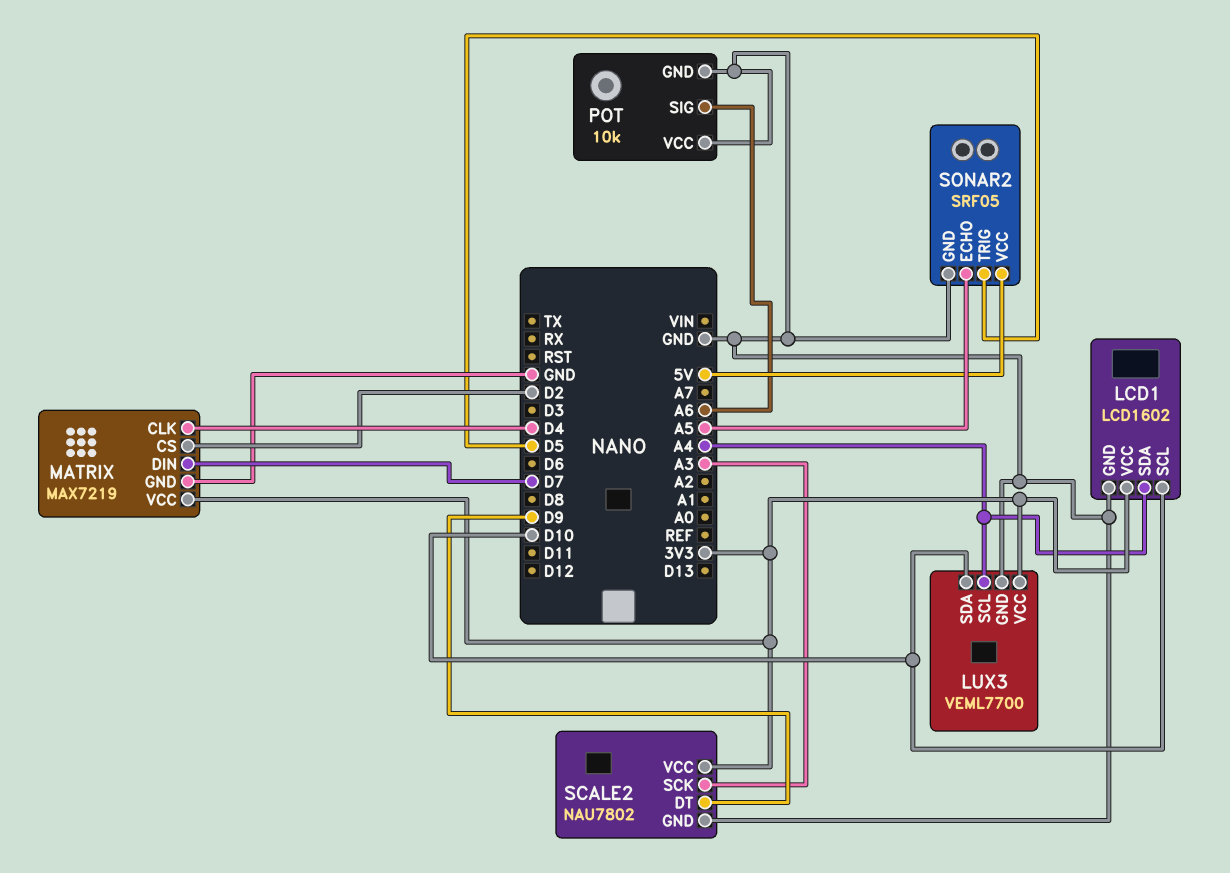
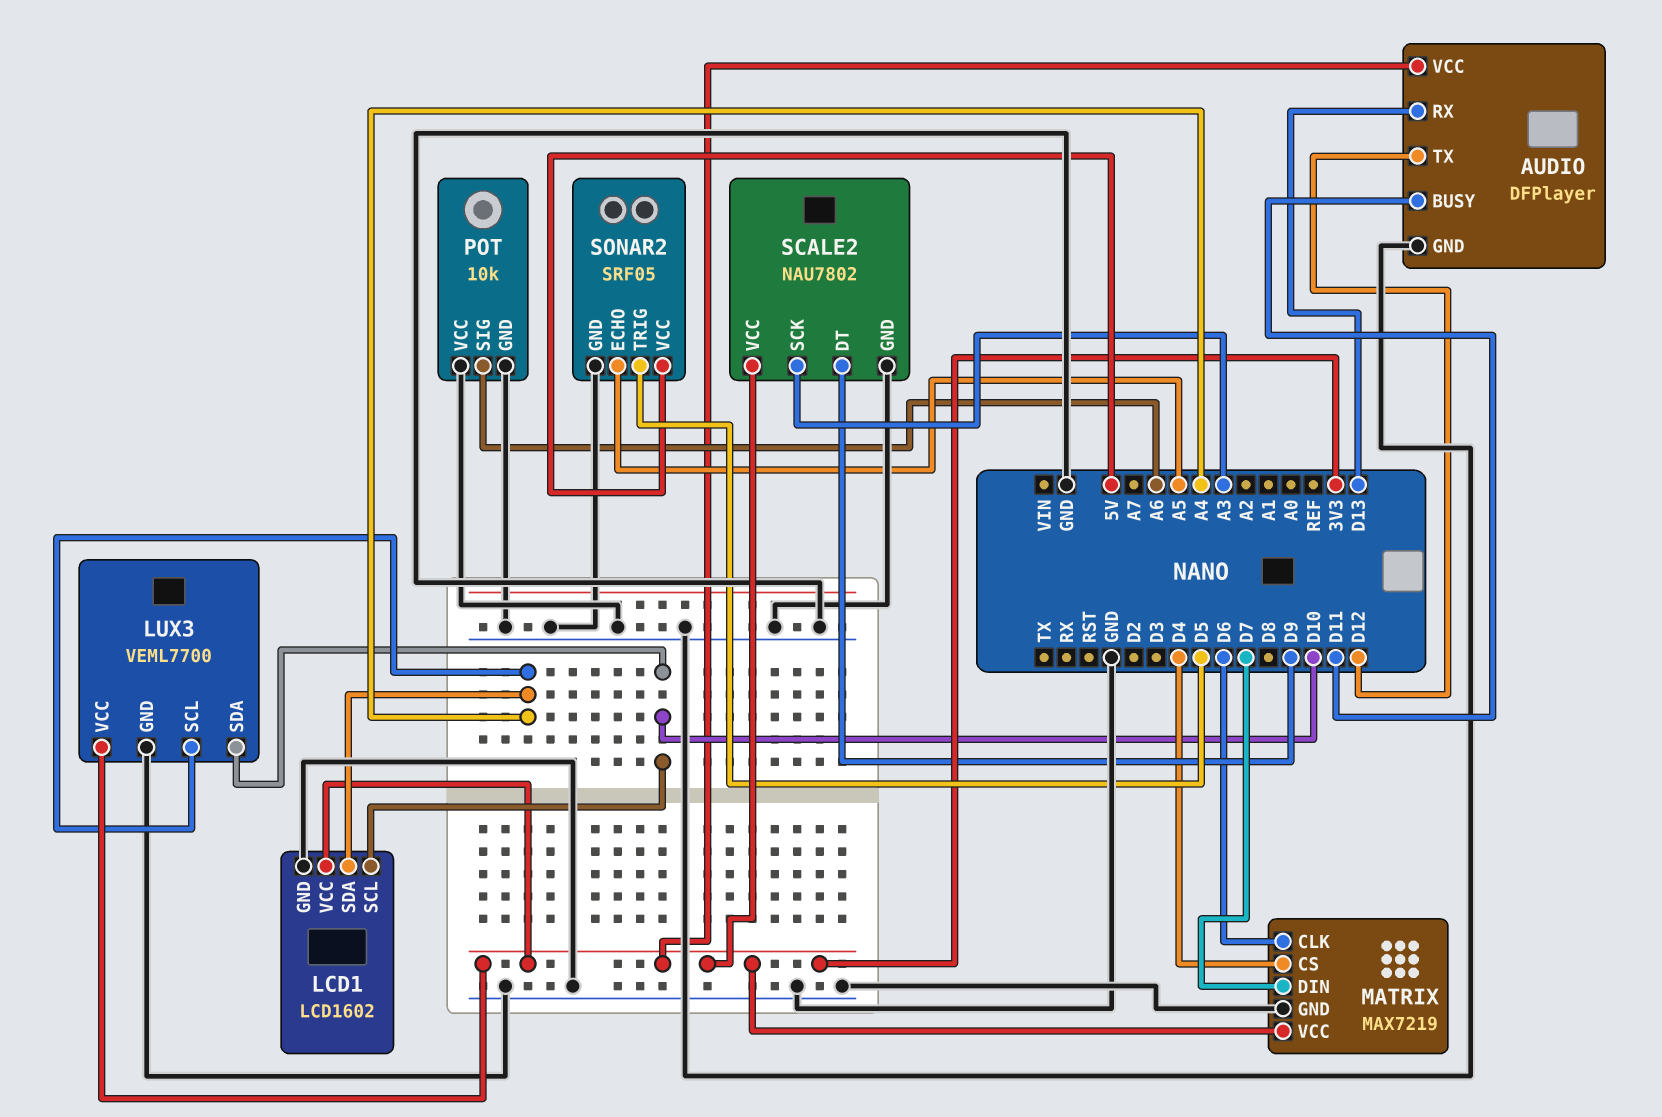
AUDIO: none -> DFPlayer
AUDIO pin BUSY: none -> D11
AUDIO pin GND: none -> GND
AUDIO pin RX: none -> D13
AUDIO pin TX: none -> D12
AUDIO pin VCC: none -> 3V3
MATRIX pin CLK: D4 -> D6
MATRIX pin CS: D2 -> D4

